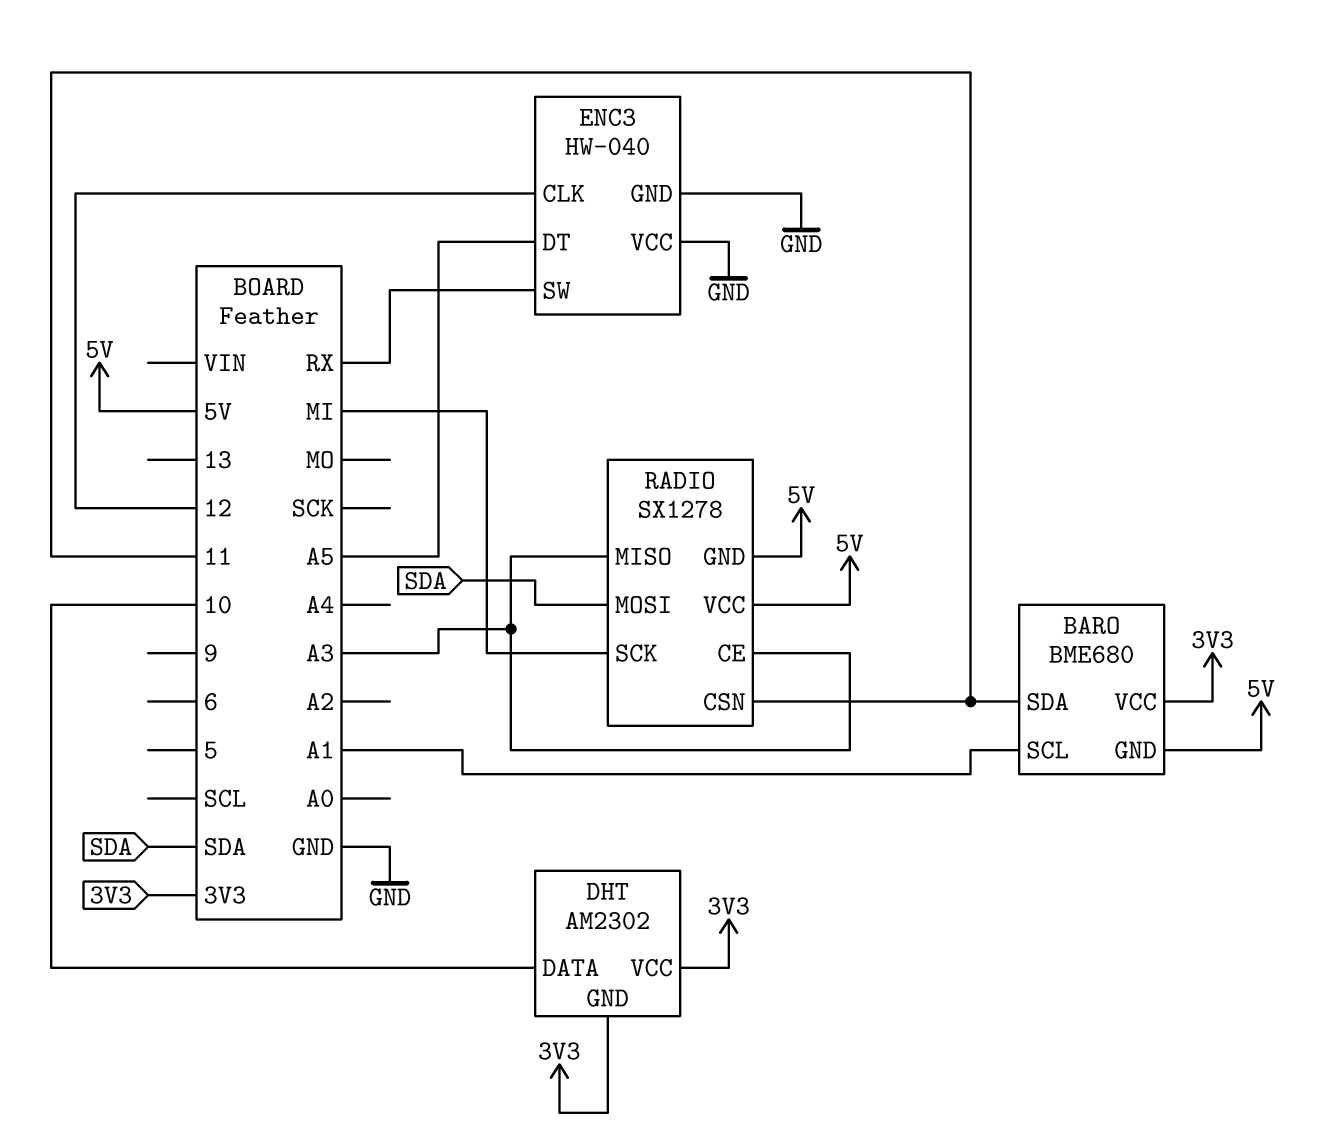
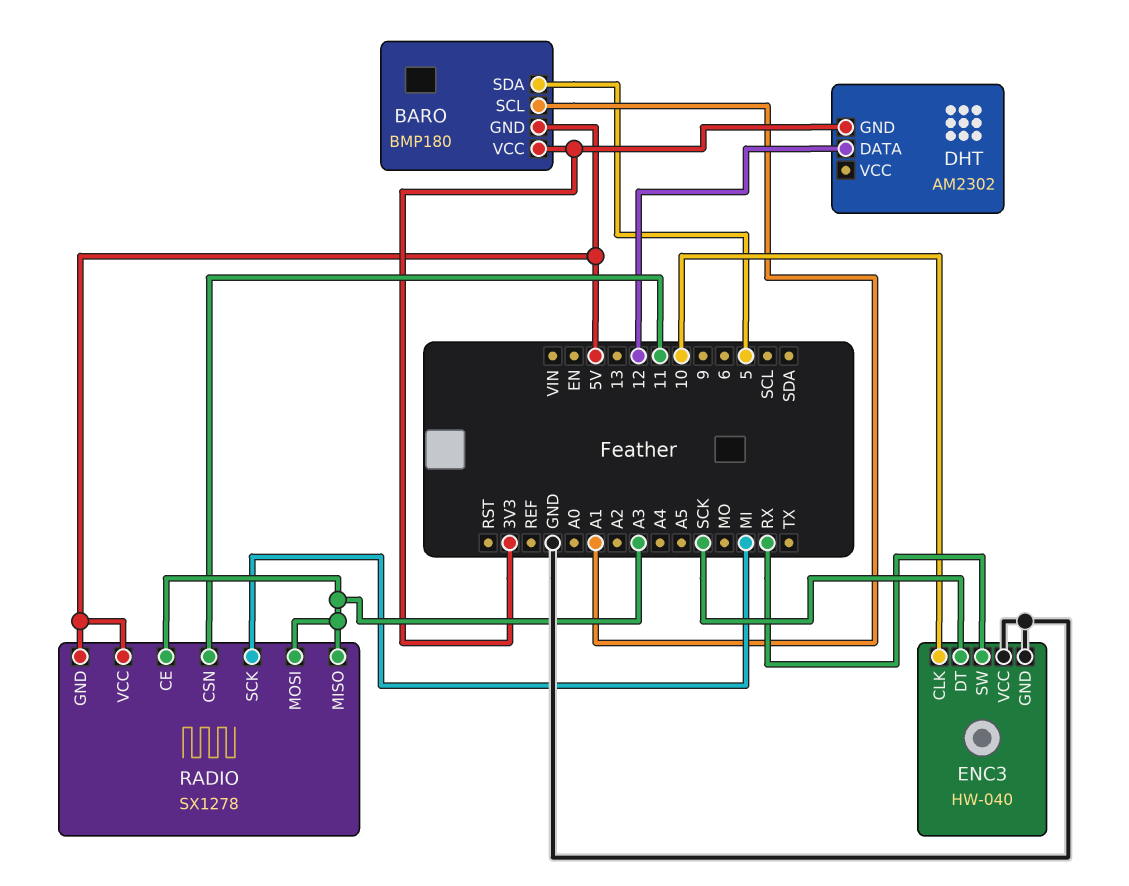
BARO: BME680 -> BMP180
BARO pin SDA: 11 -> 5
DHT pin DATA: 10 -> 12
DHT pin VCC: 3V3 -> none
ENC3 pin CLK: 12 -> 10
ENC3 pin DT: A5 -> SCK
RADIO pin MOSI: SDA -> A3

